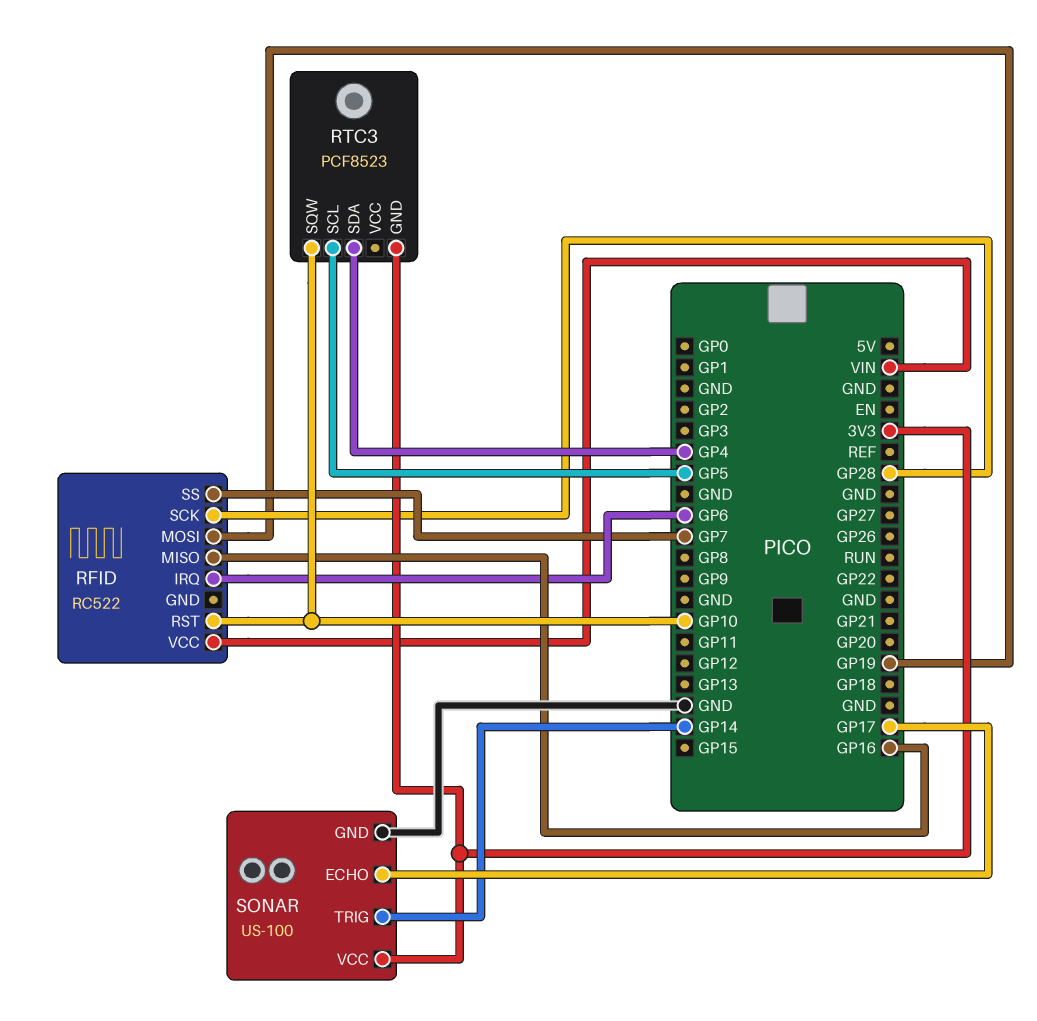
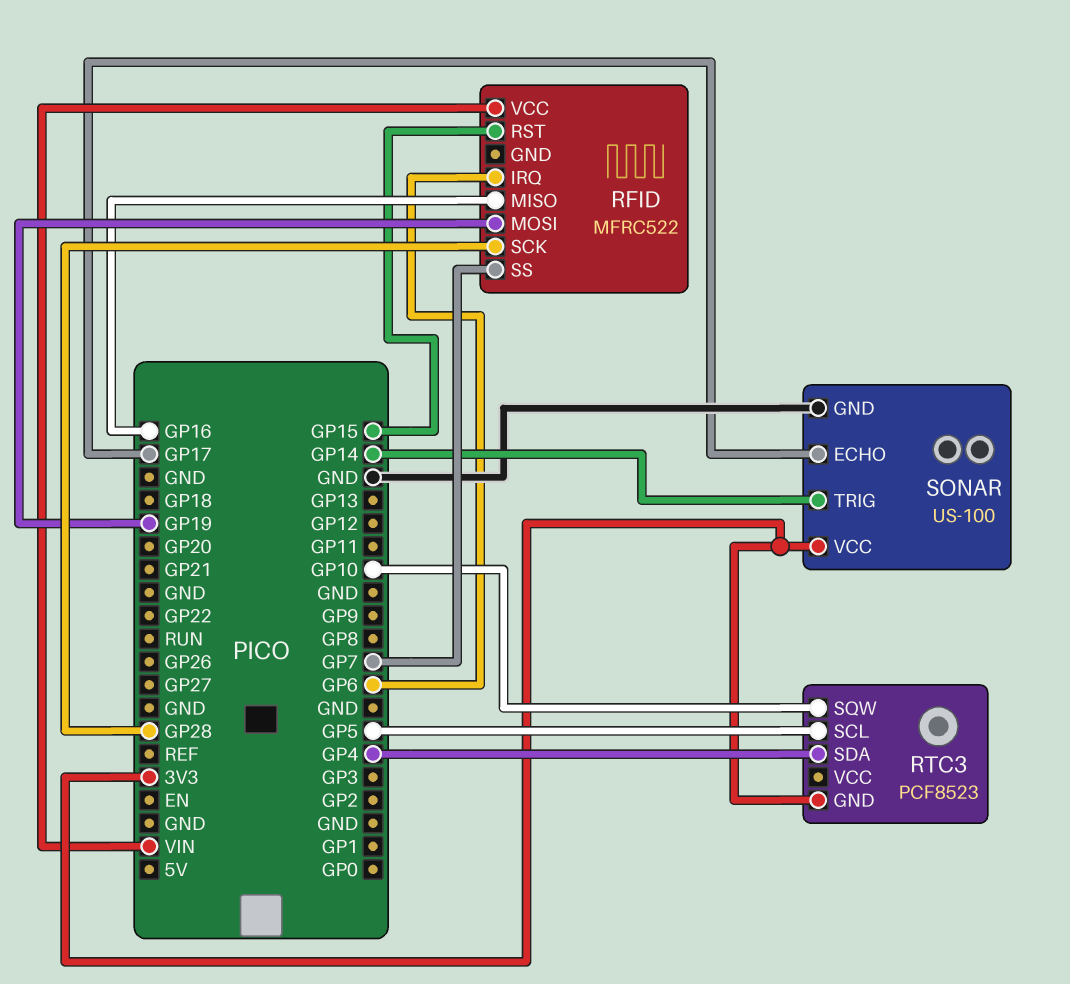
RFID: RC522 -> MFRC522
RFID pin RST: GP10 -> GP15

